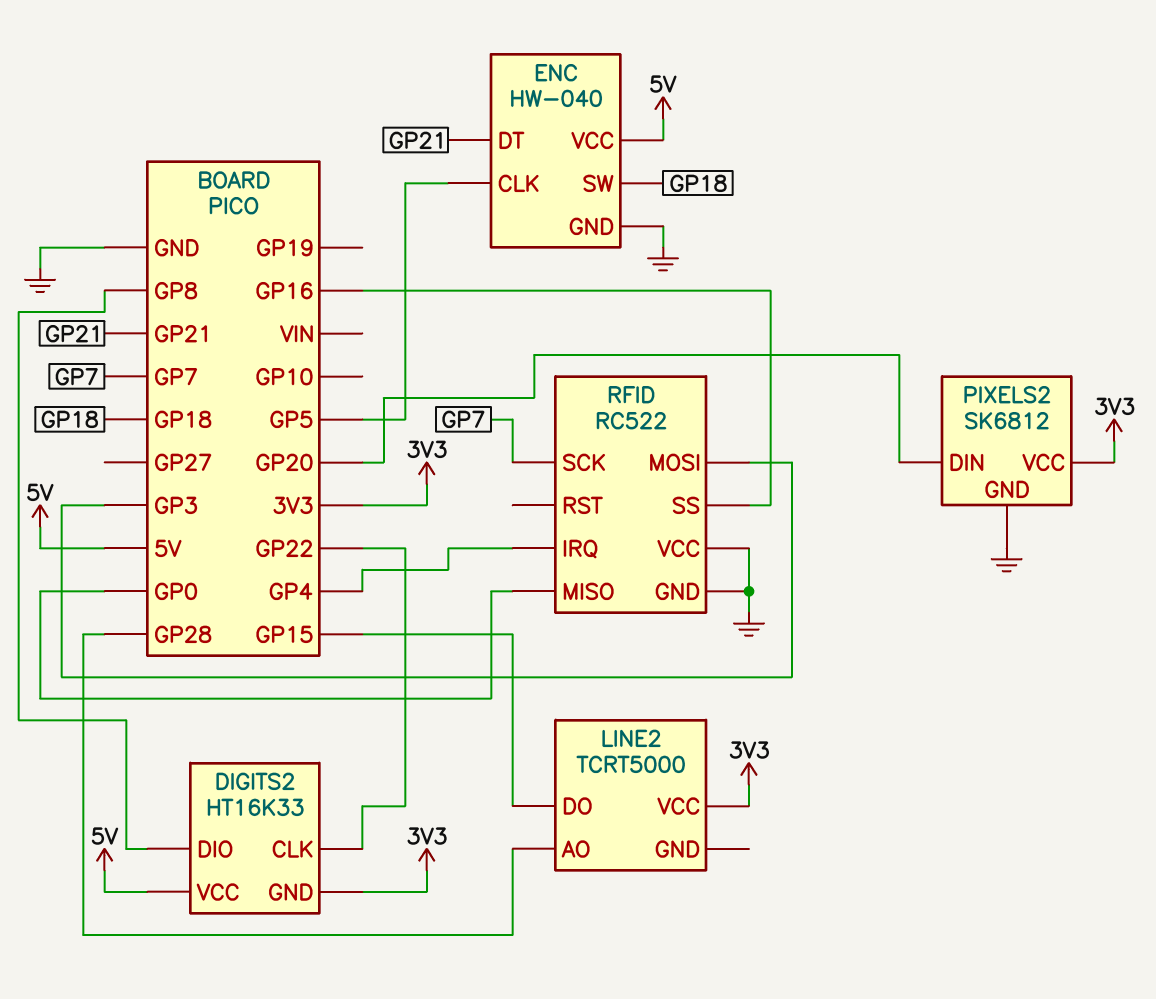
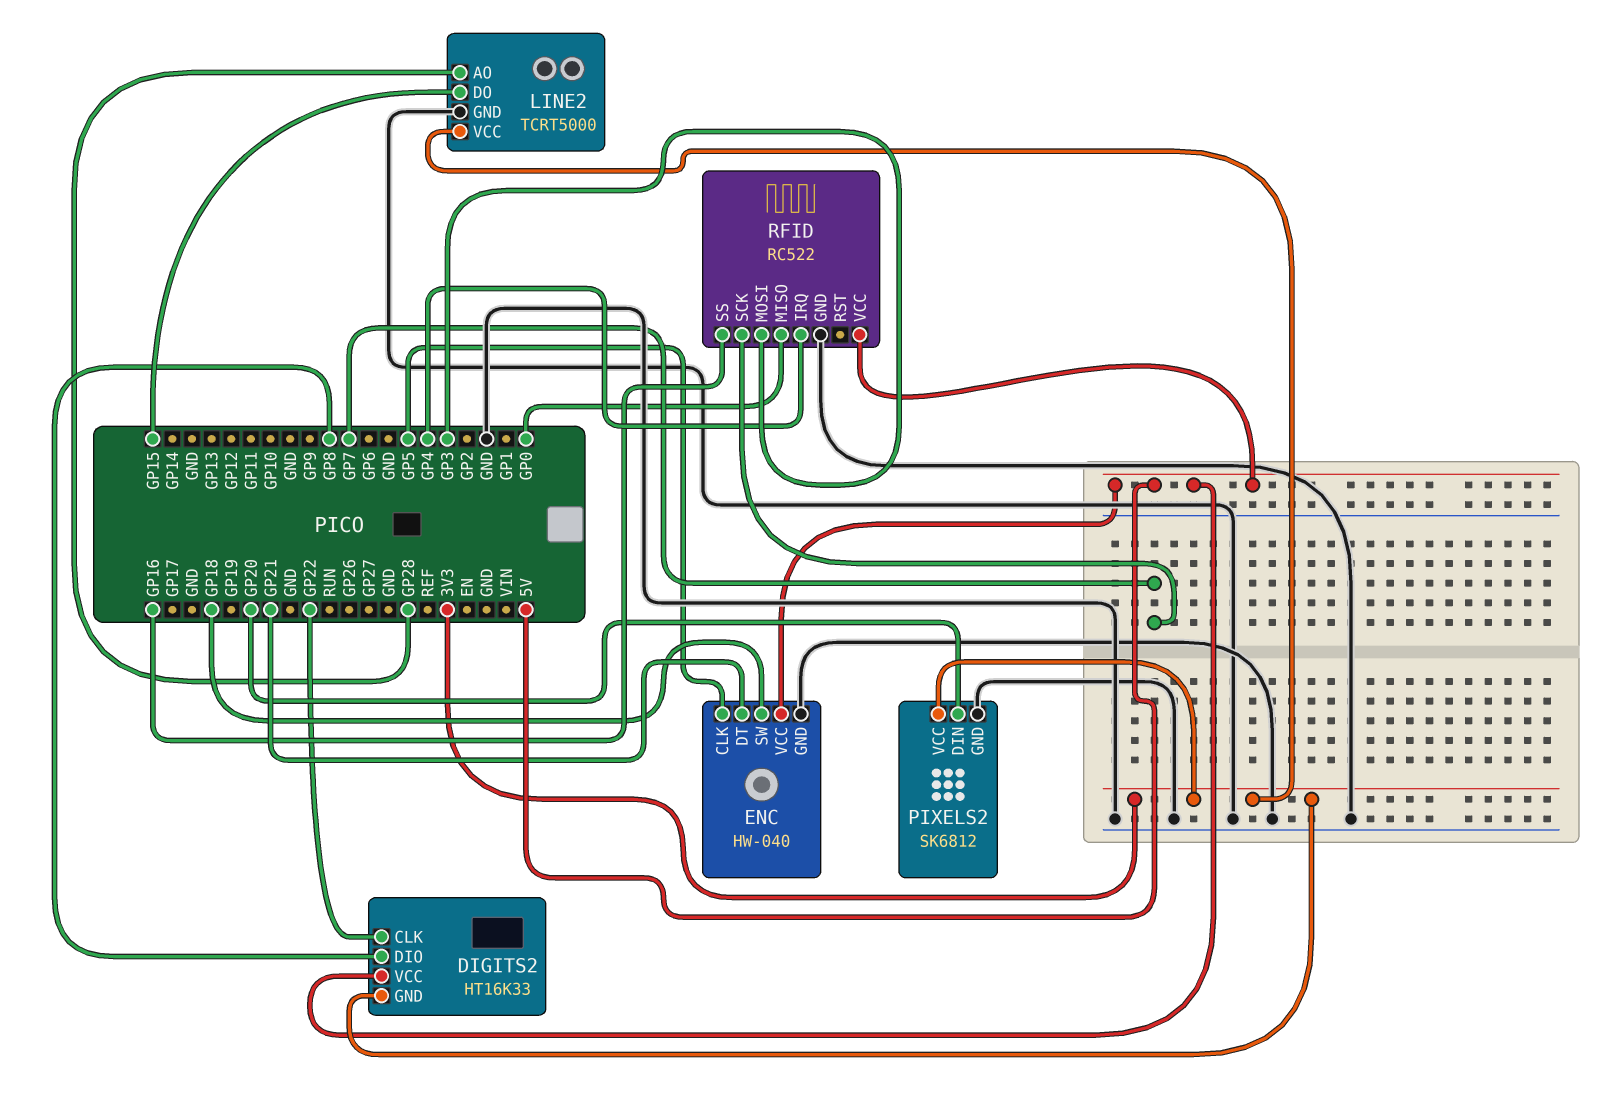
LINE2 pin GND: none -> GND
RFID pin VCC: GND -> 5V

